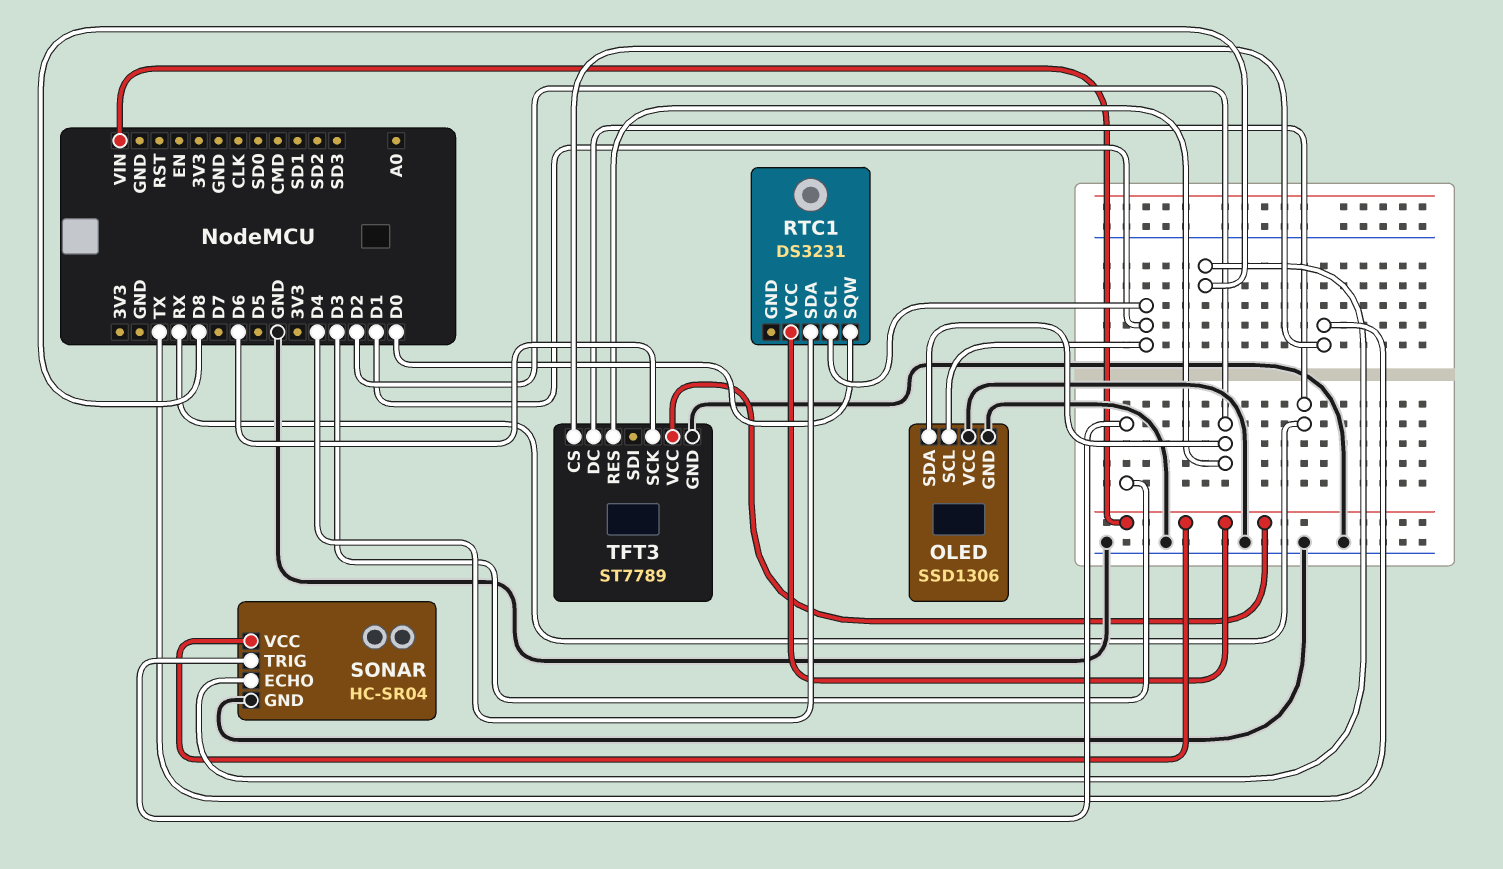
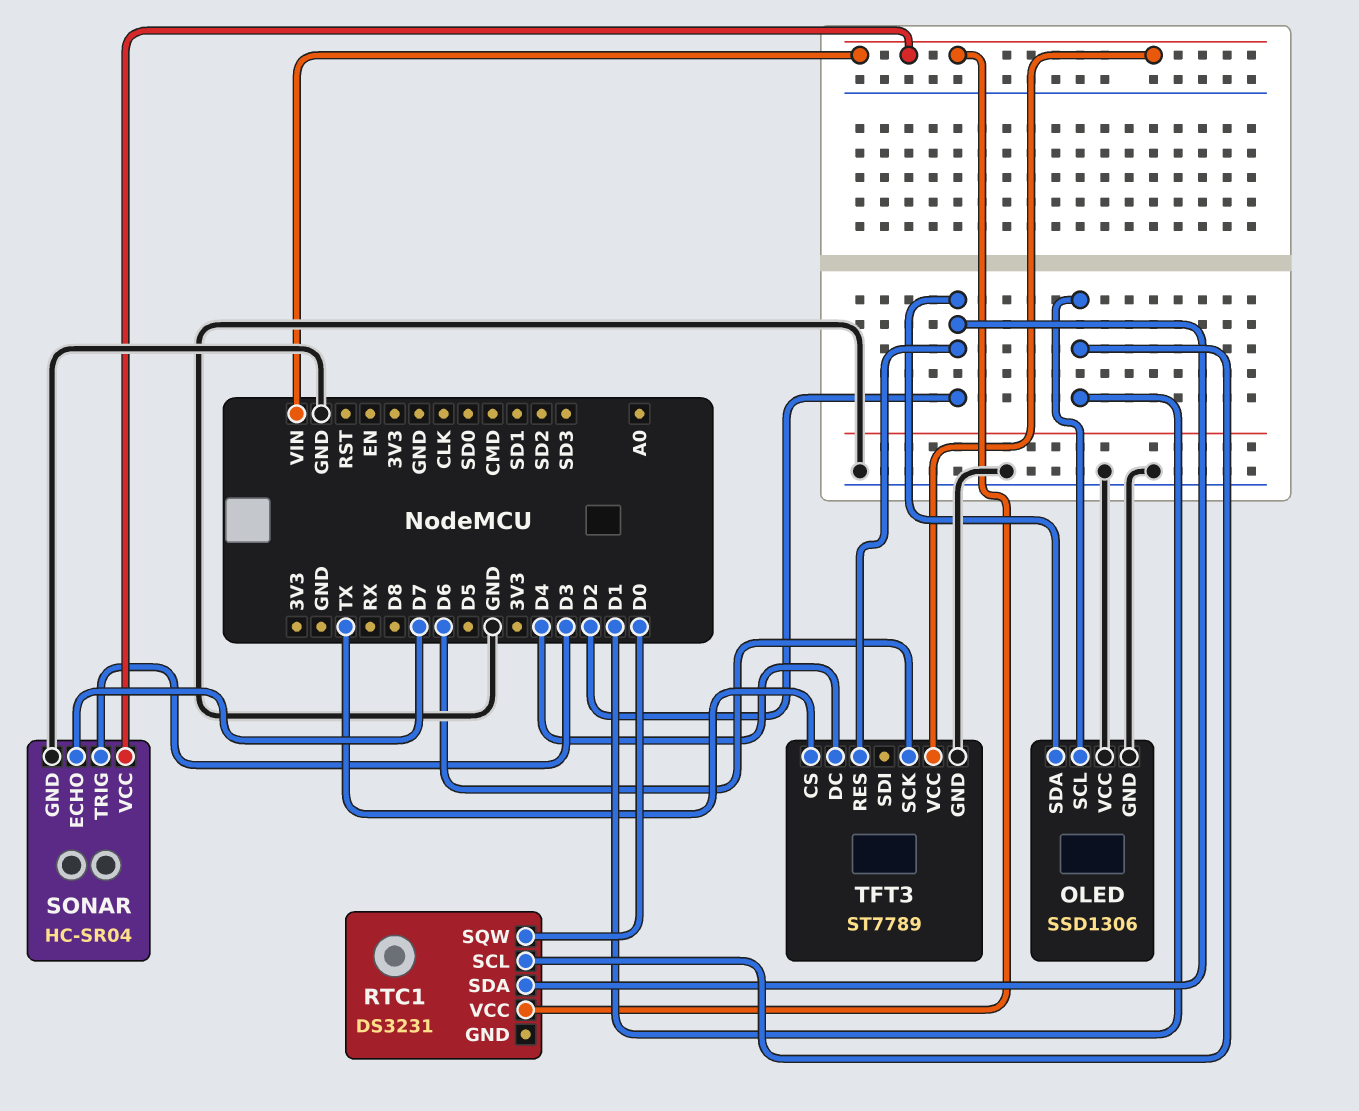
RTC1 pin SDA: D4 -> D2
SONAR pin ECHO: D8 -> D7
TFT3 pin DC: RX -> D4

